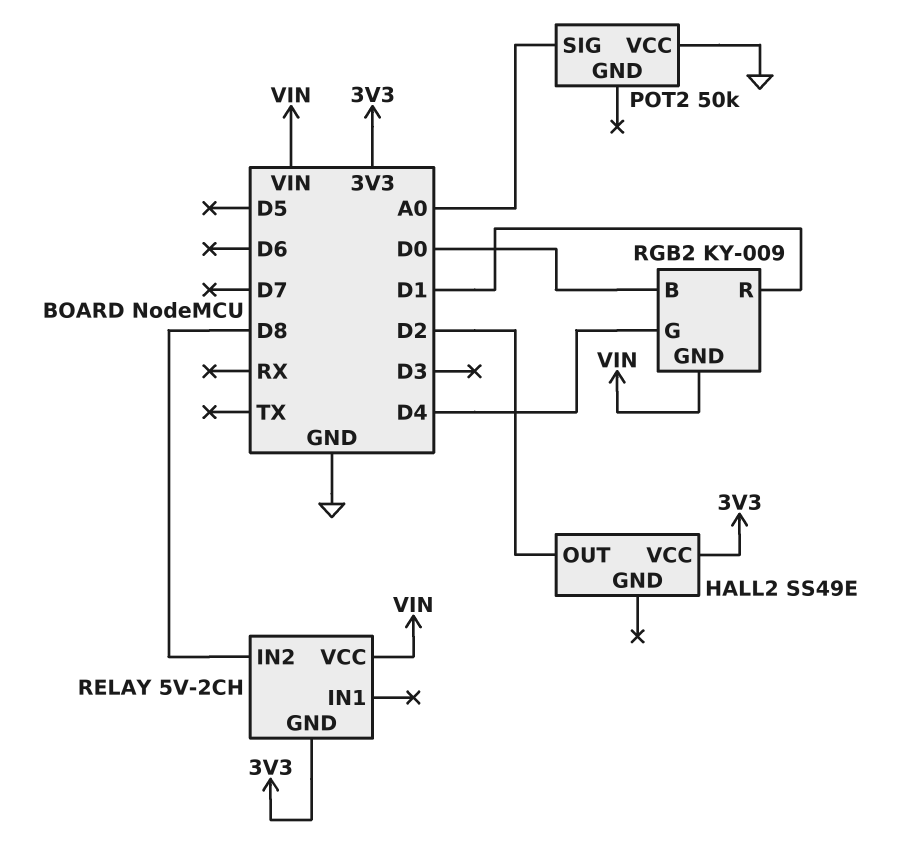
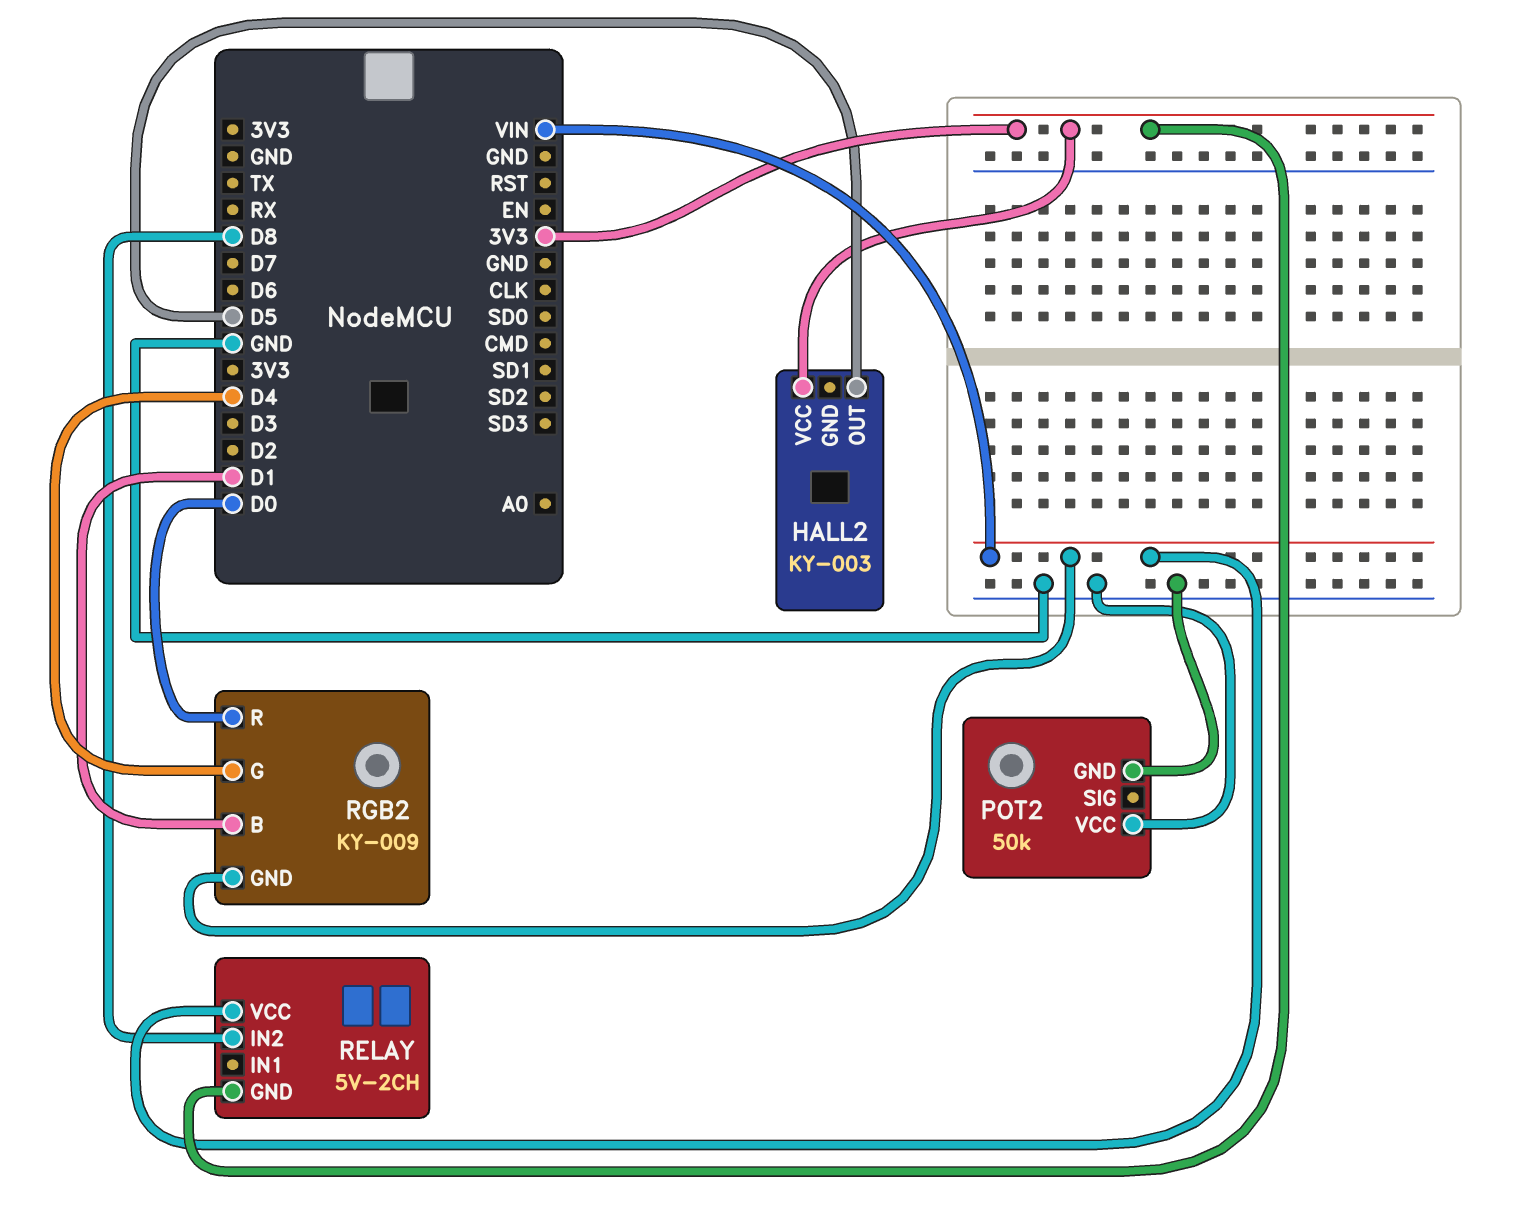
HALL2: SS49E -> KY-003
HALL2 pin OUT: D2 -> D5
POT2 pin GND: none -> GND
POT2 pin SIG: A0 -> none
RGB2 pin B: D0 -> D1
RGB2 pin R: D1 -> D0

